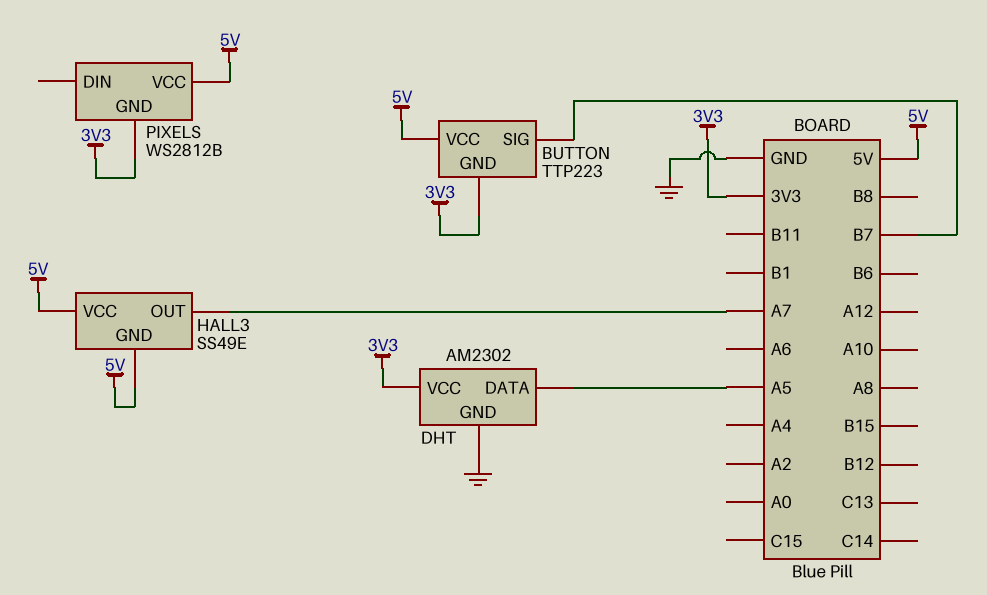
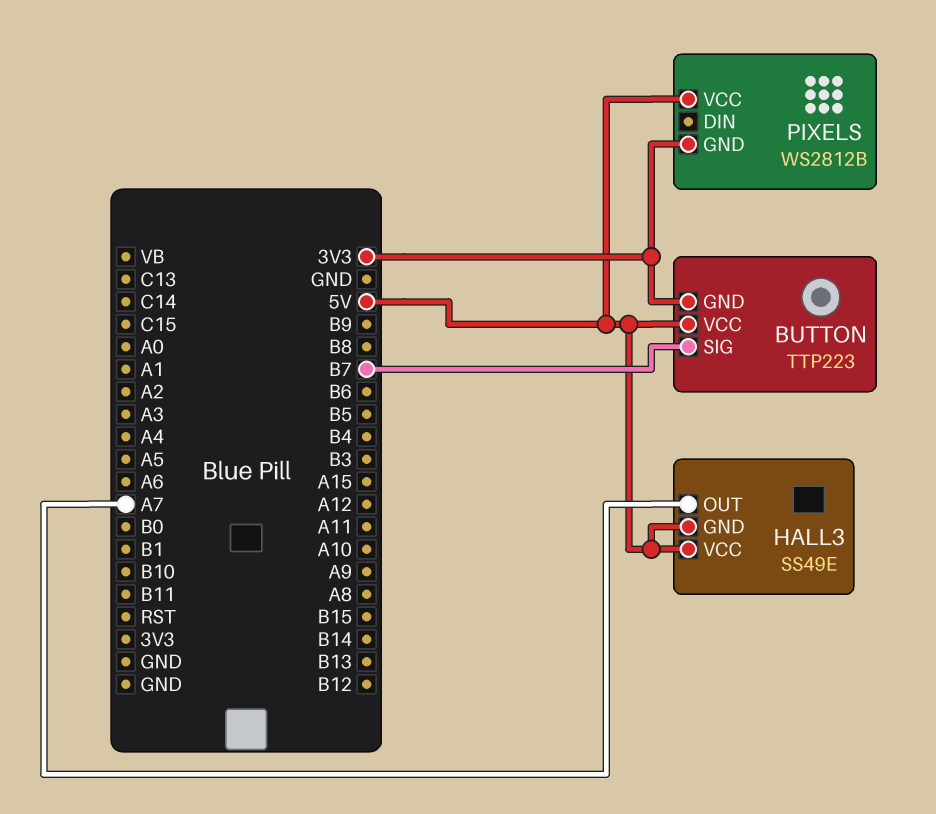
DHT: AM2302 -> none
DHT pin DATA: A5 -> none
DHT pin GND: GND -> none
DHT pin VCC: 3V3 -> none

